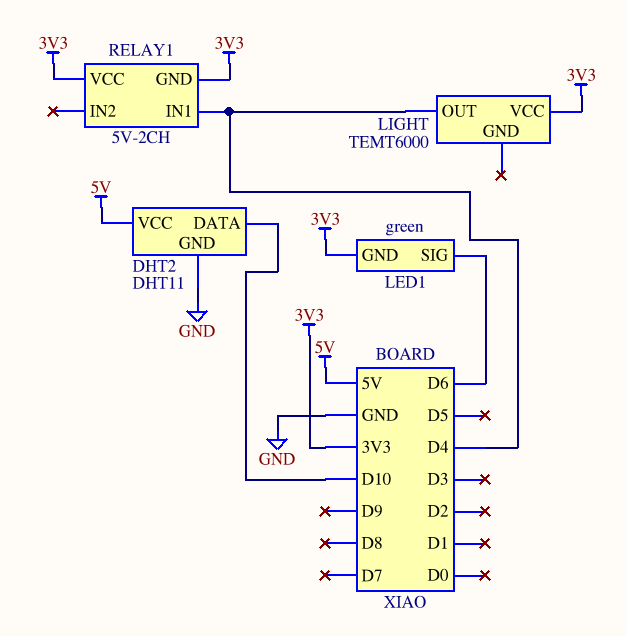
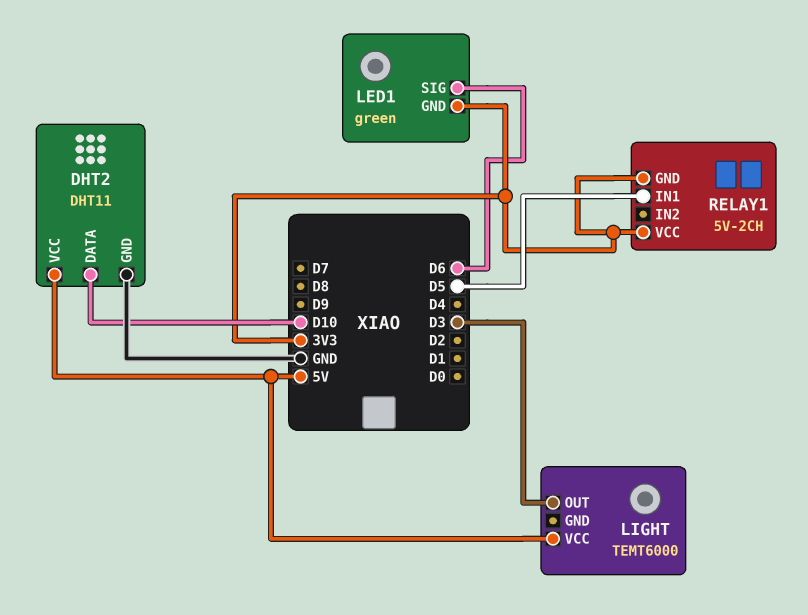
LIGHT pin OUT: D4 -> D3
LIGHT pin VCC: 3V3 -> 5V
RELAY1 pin IN1: D4 -> D5

